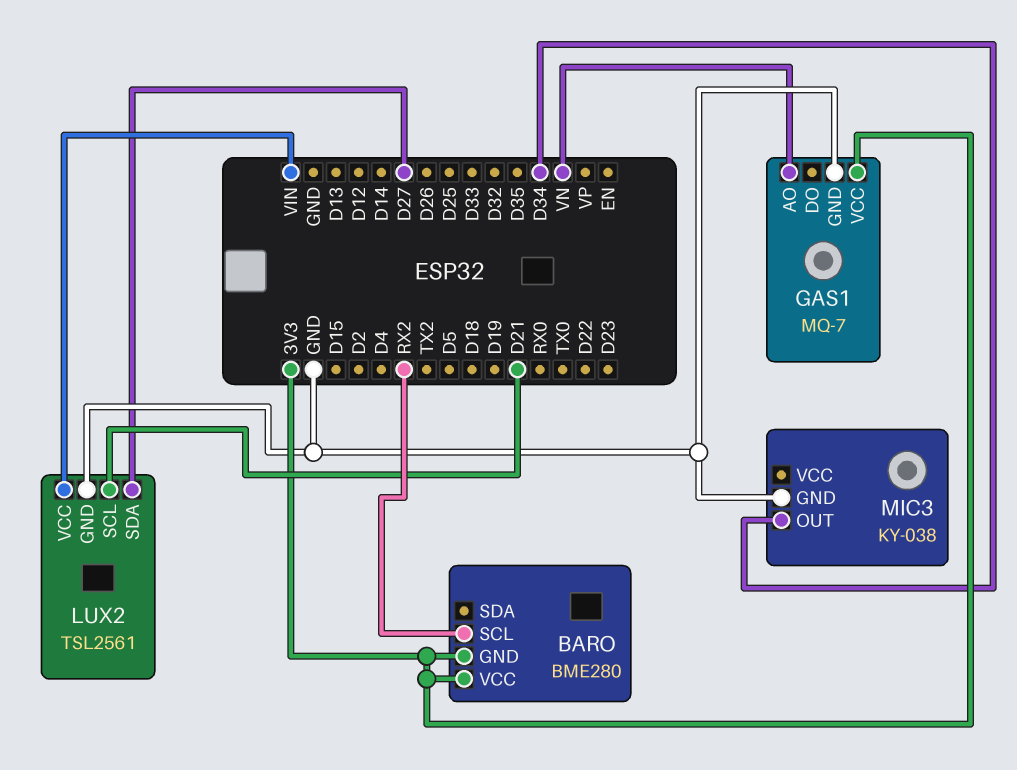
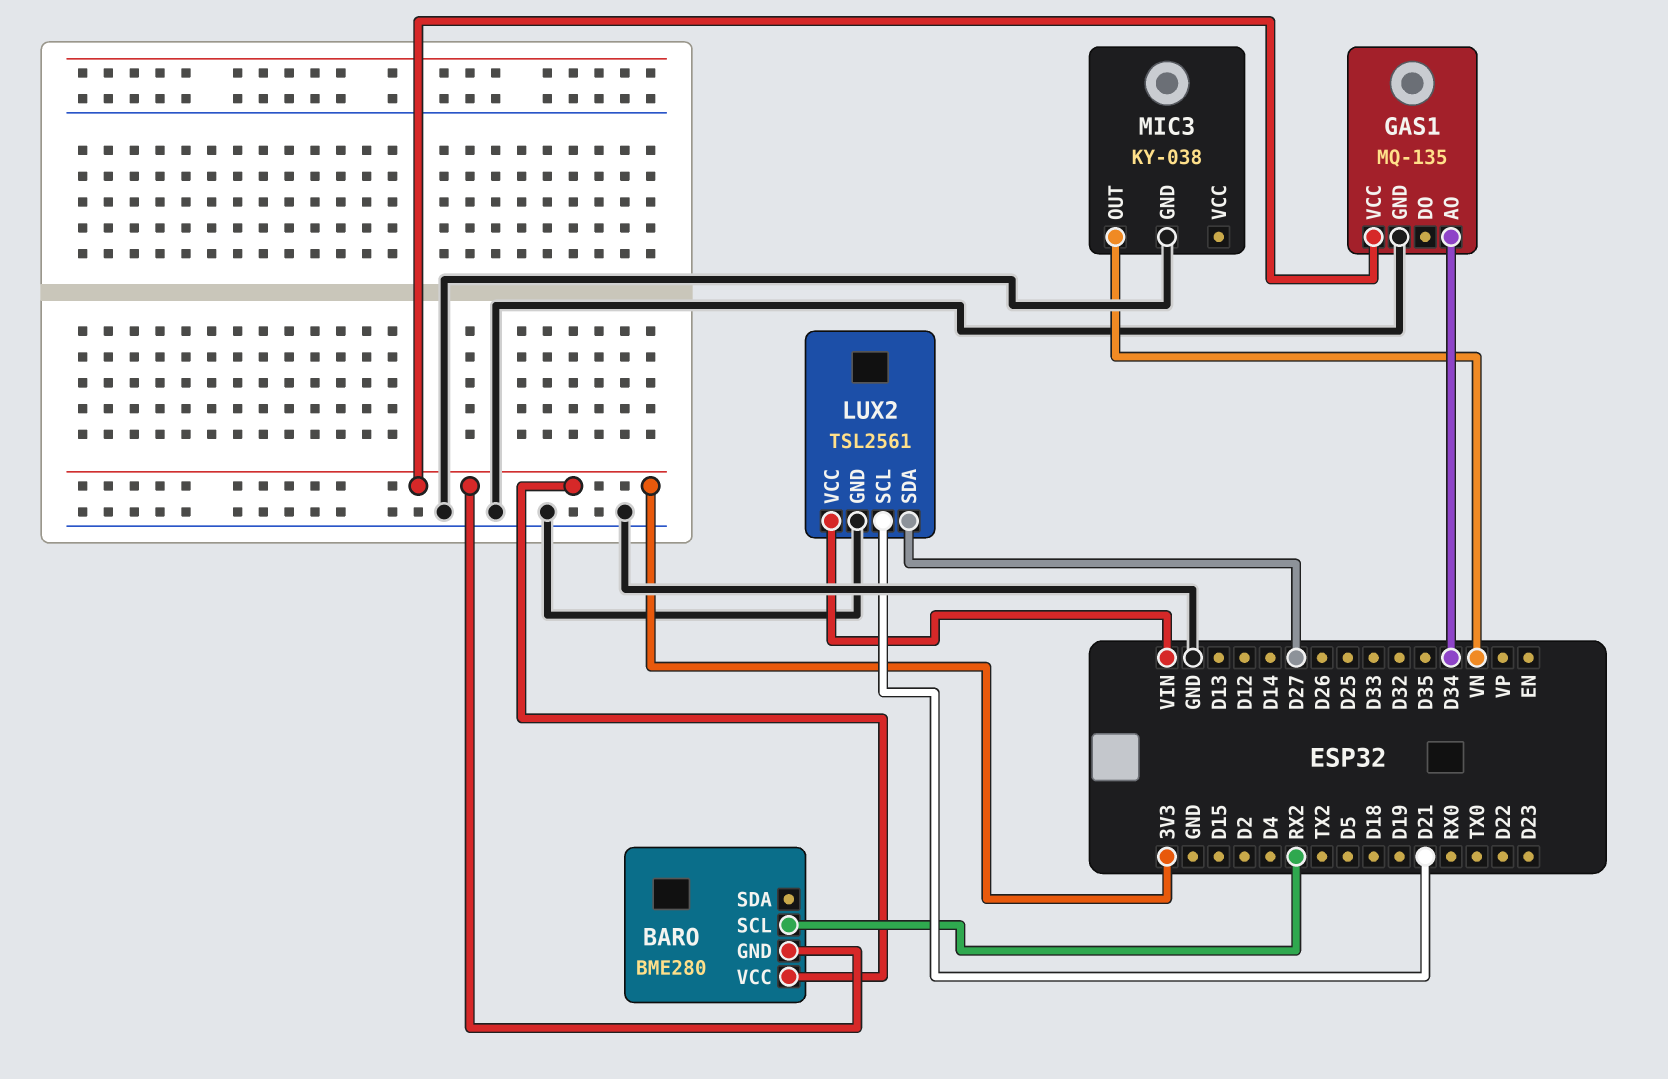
GAS1: MQ-7 -> MQ-135
GAS1 pin AO: VN -> D34
MIC3 pin OUT: D34 -> VN

